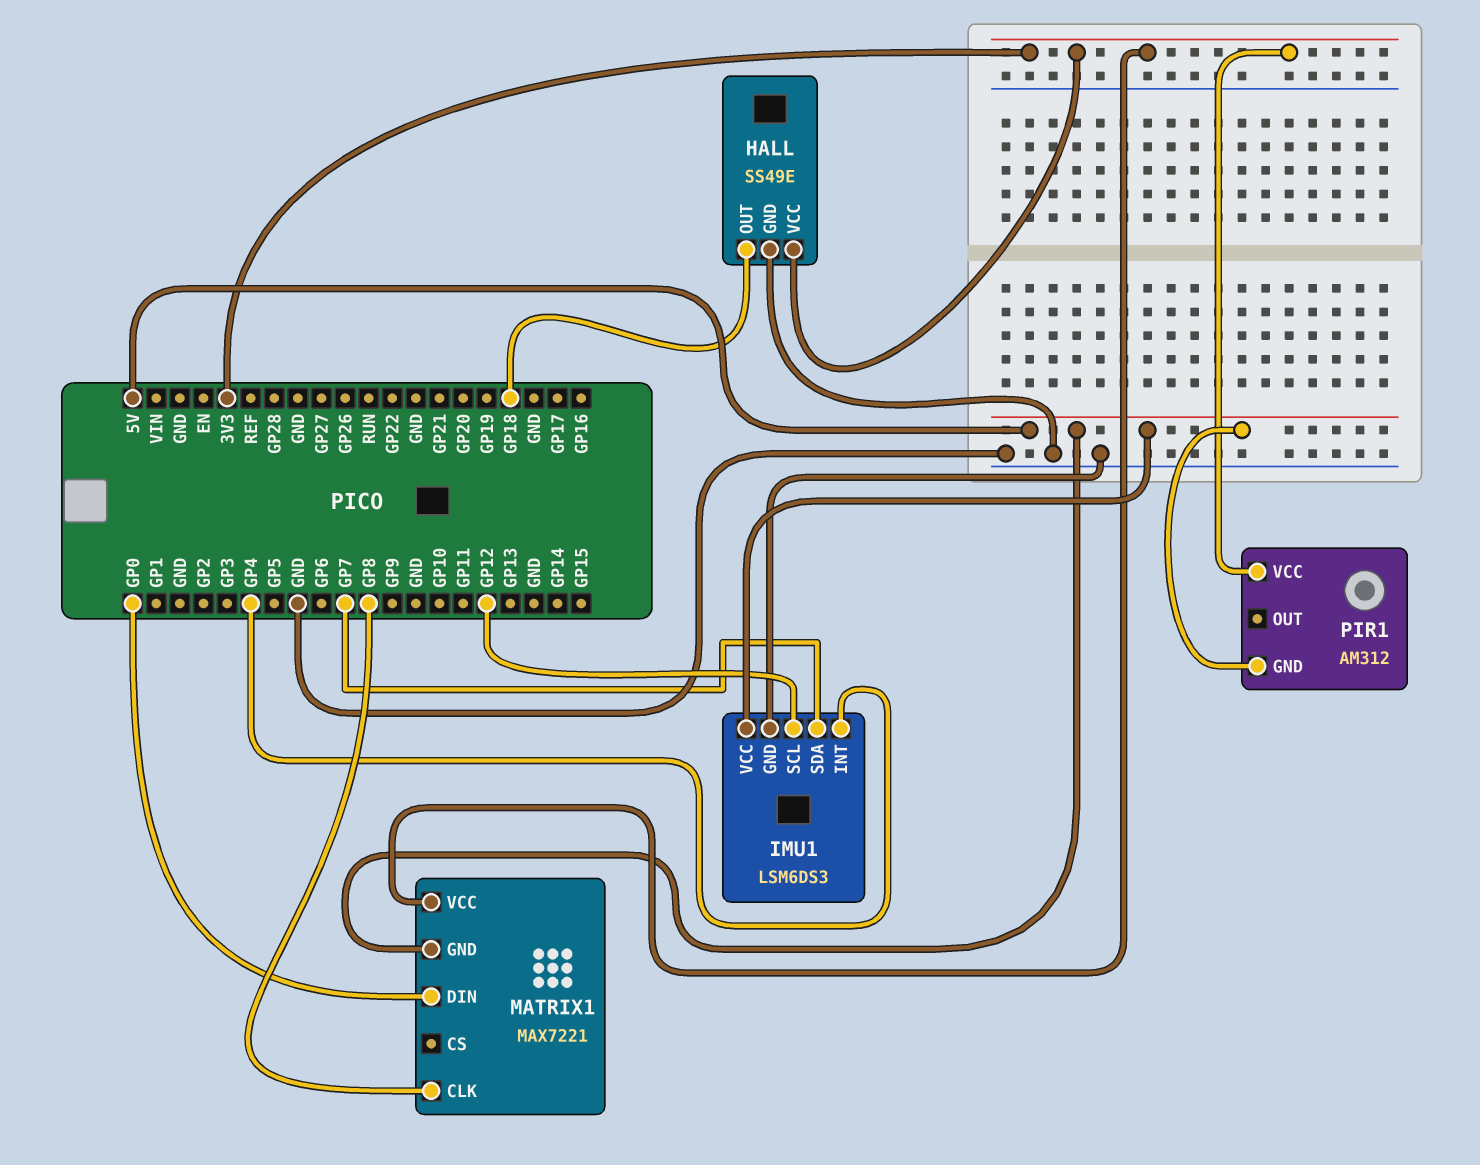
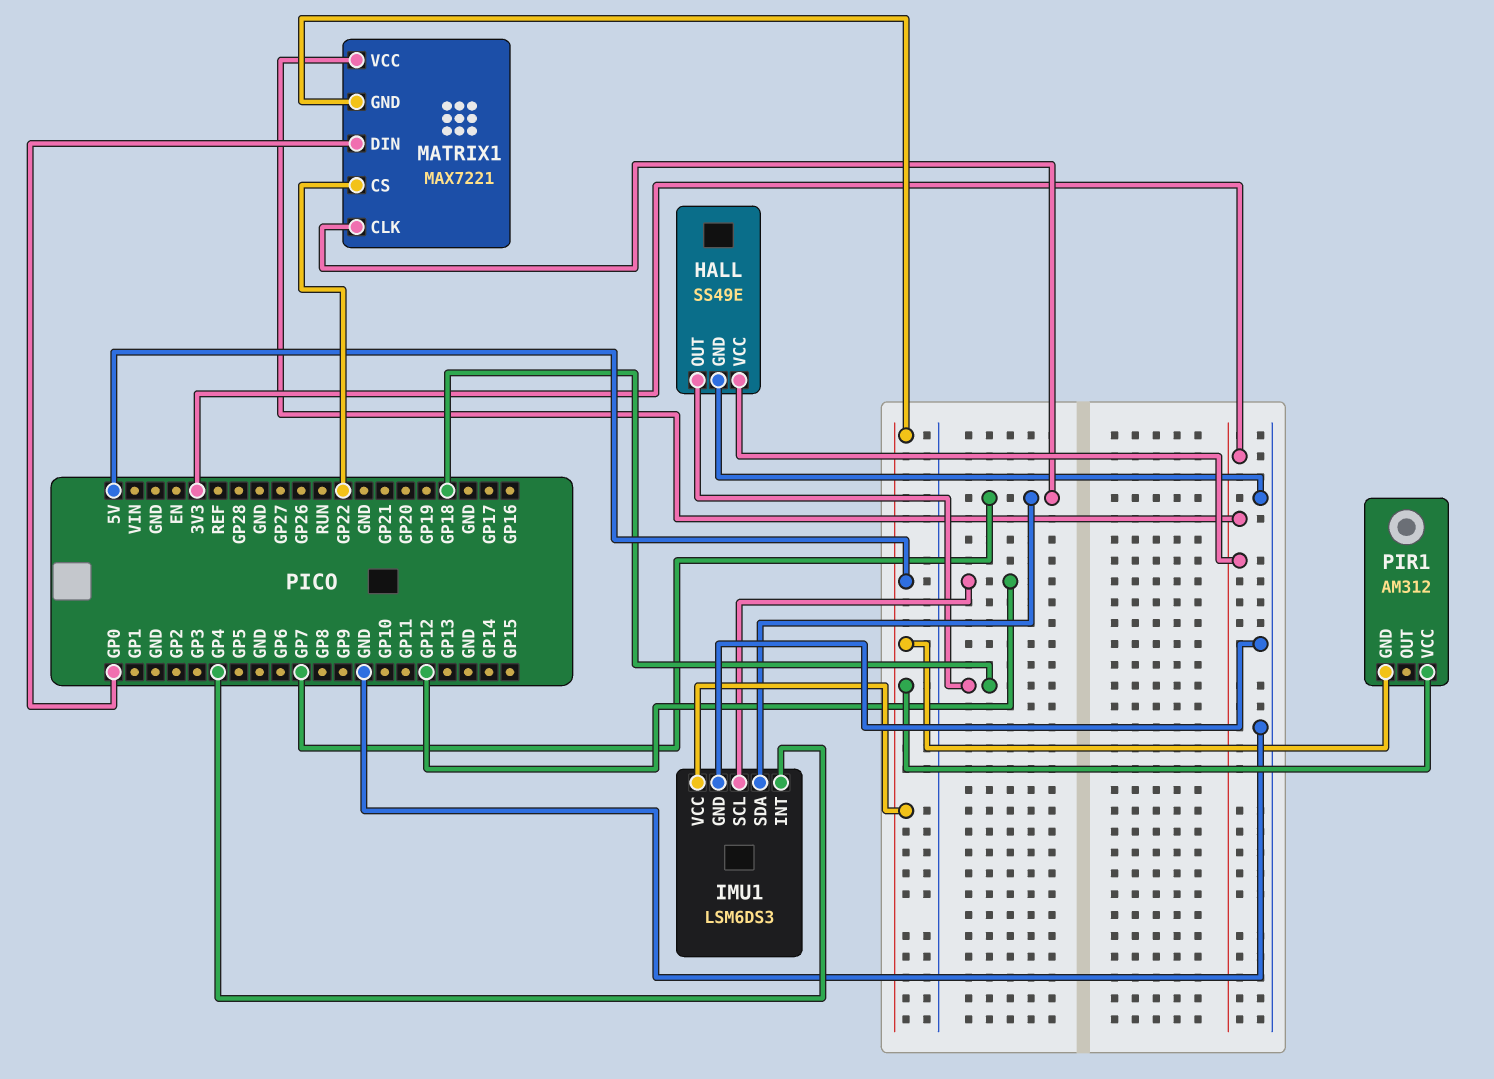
MATRIX1 pin CLK: GP8 -> GP7
MATRIX1 pin CS: none -> GP22
PIR1 pin VCC: 3V3 -> 5V

